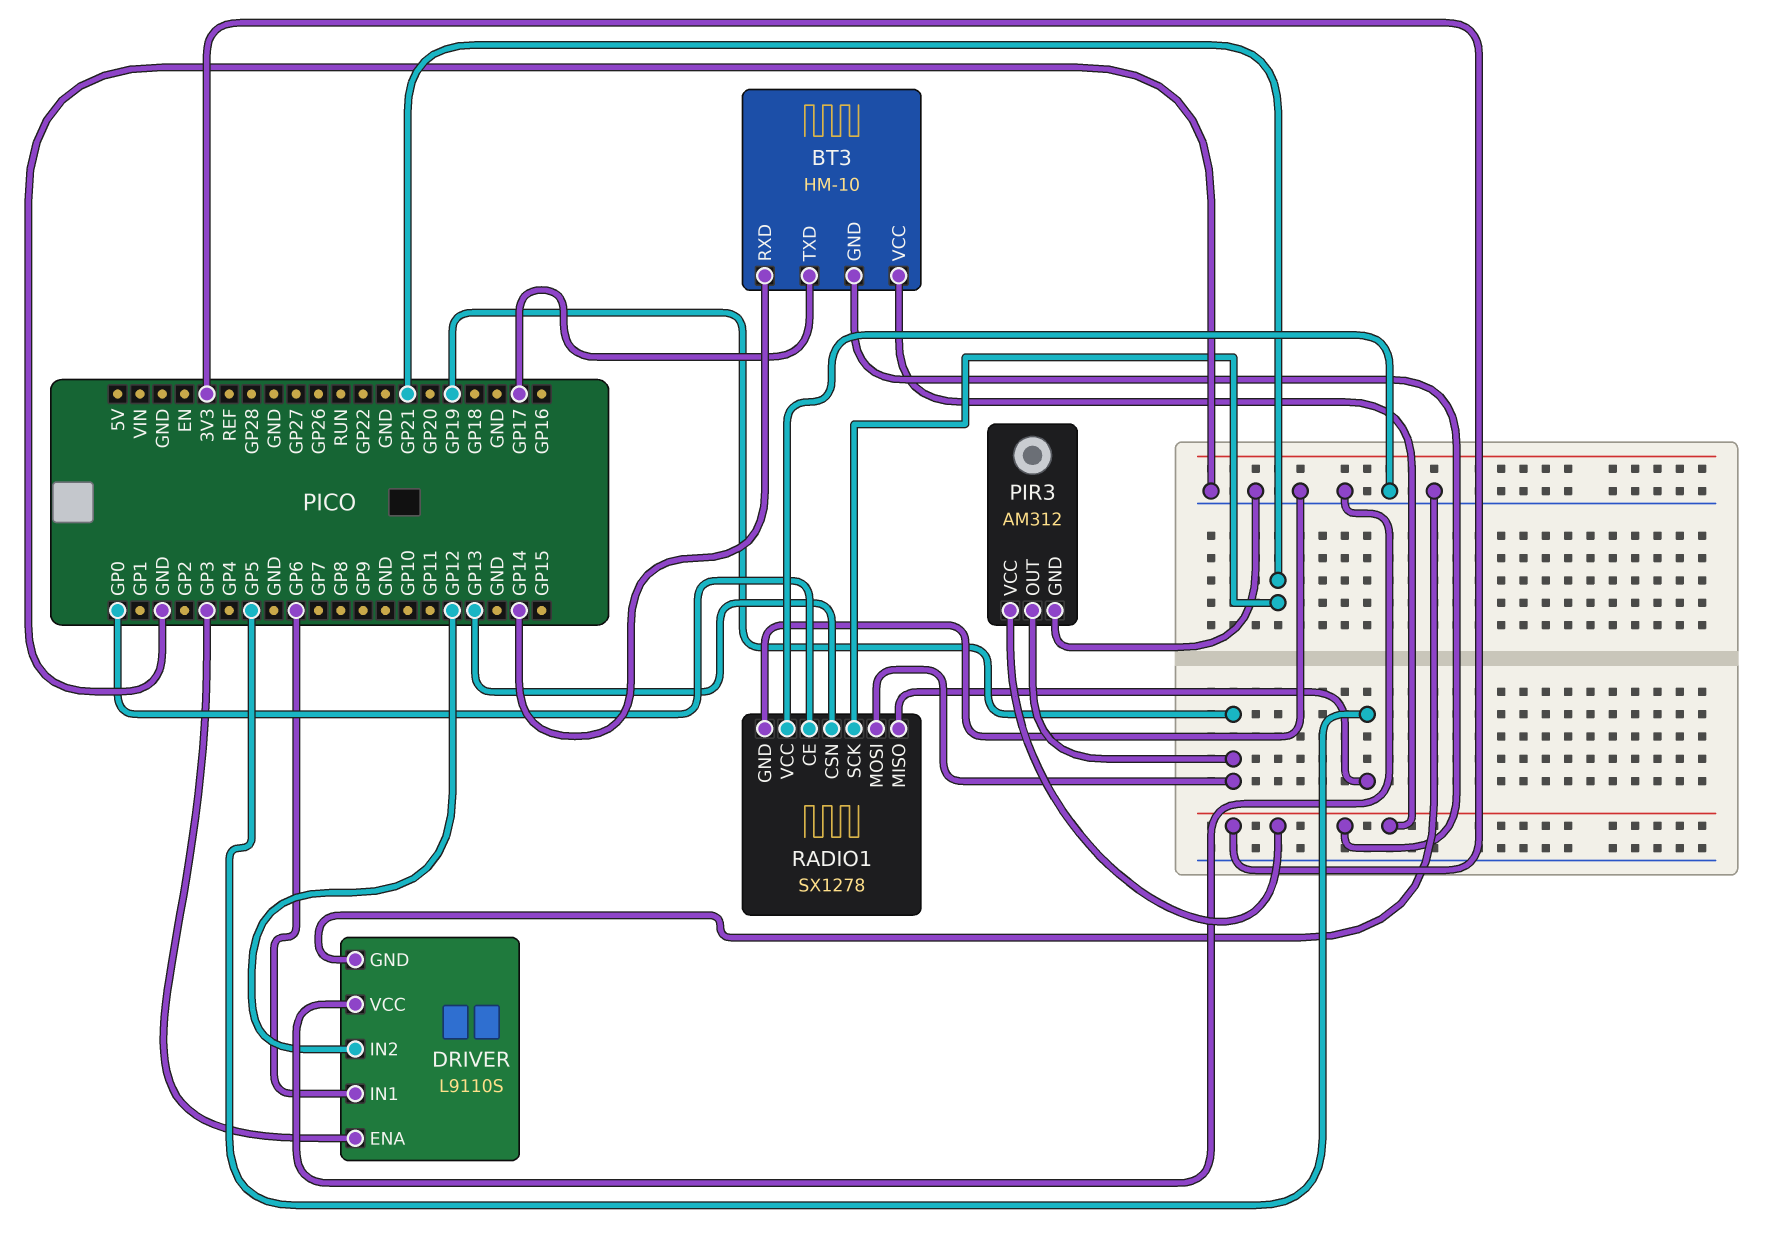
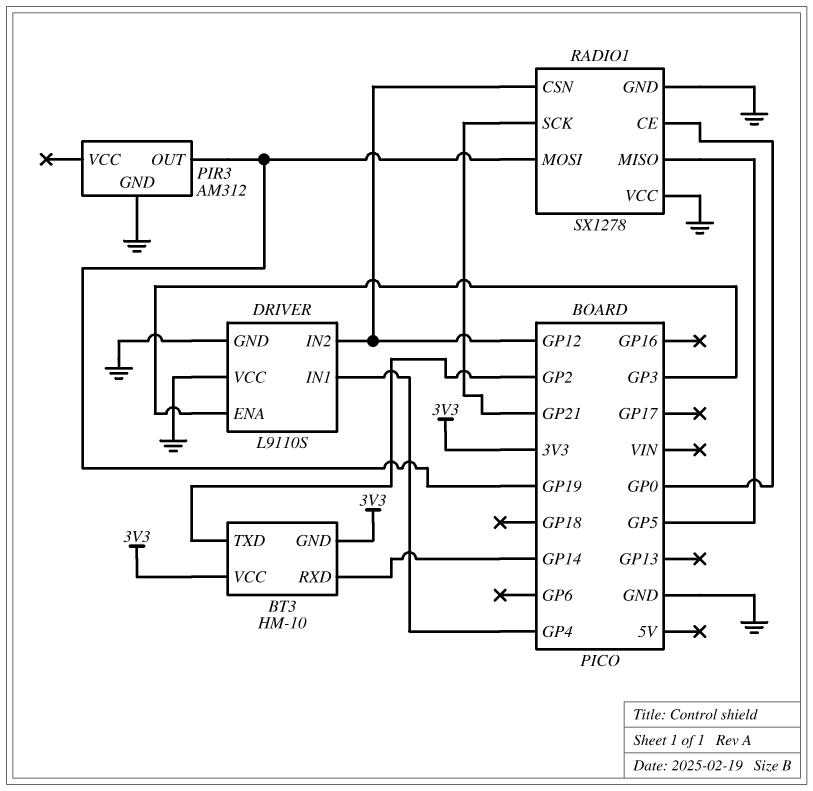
BT3 pin TXD: GP17 -> GP2
DRIVER pin IN1: GP6 -> GP4
PIR3 pin VCC: 3V3 -> none
RADIO1 pin CSN: GP13 -> GP12

